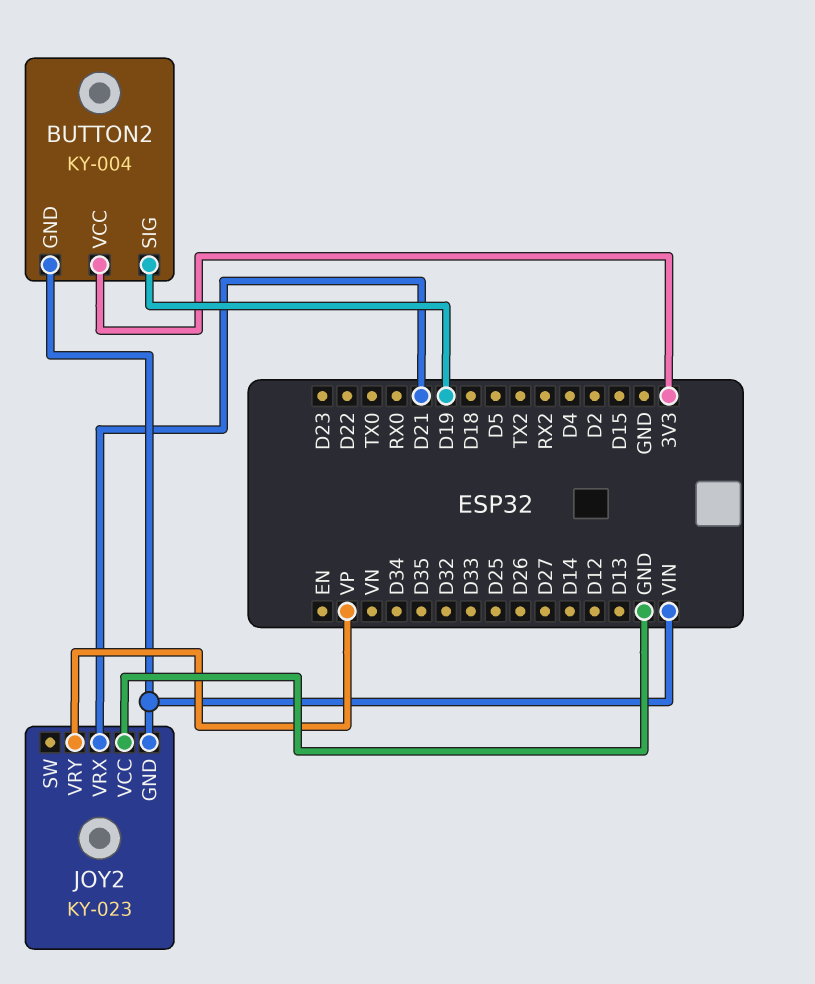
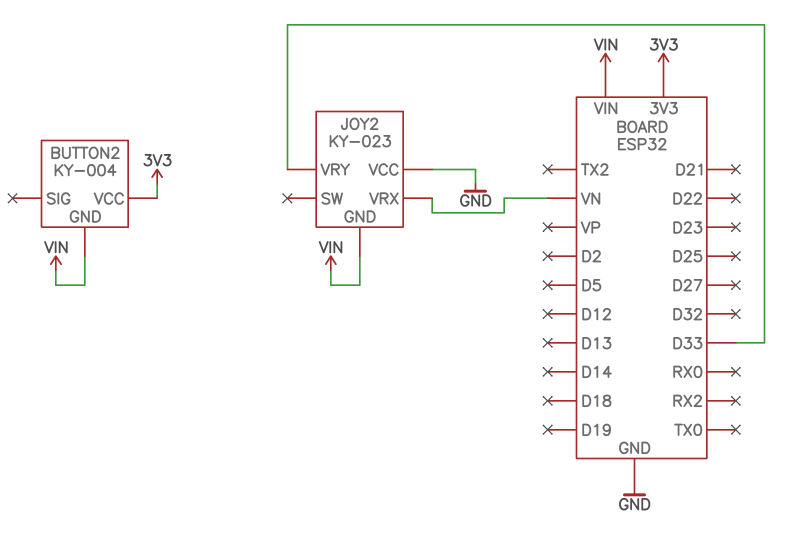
BUTTON2 pin SIG: D19 -> none
JOY2 pin VRX: D21 -> VN
JOY2 pin VRY: VP -> D33

